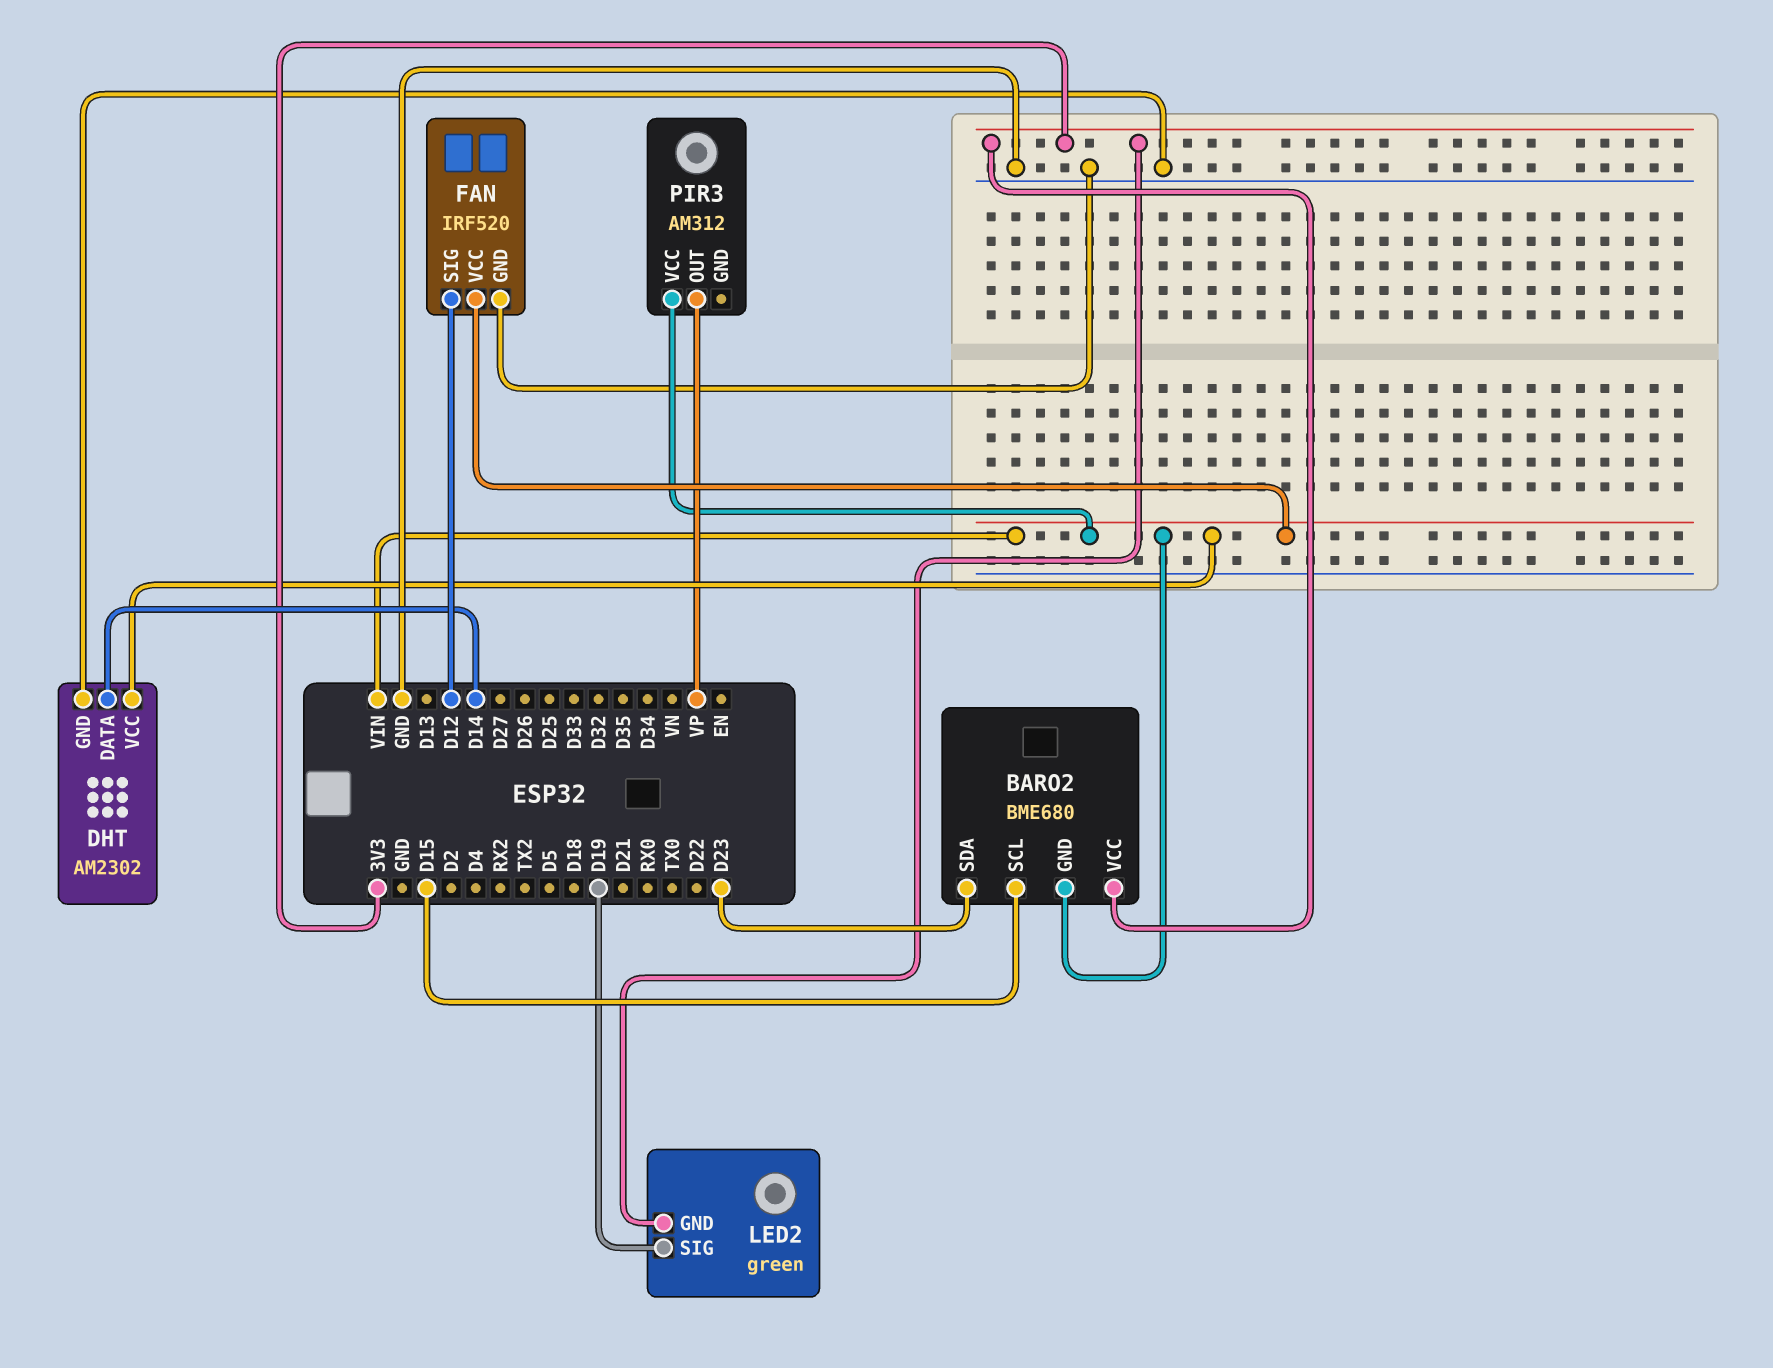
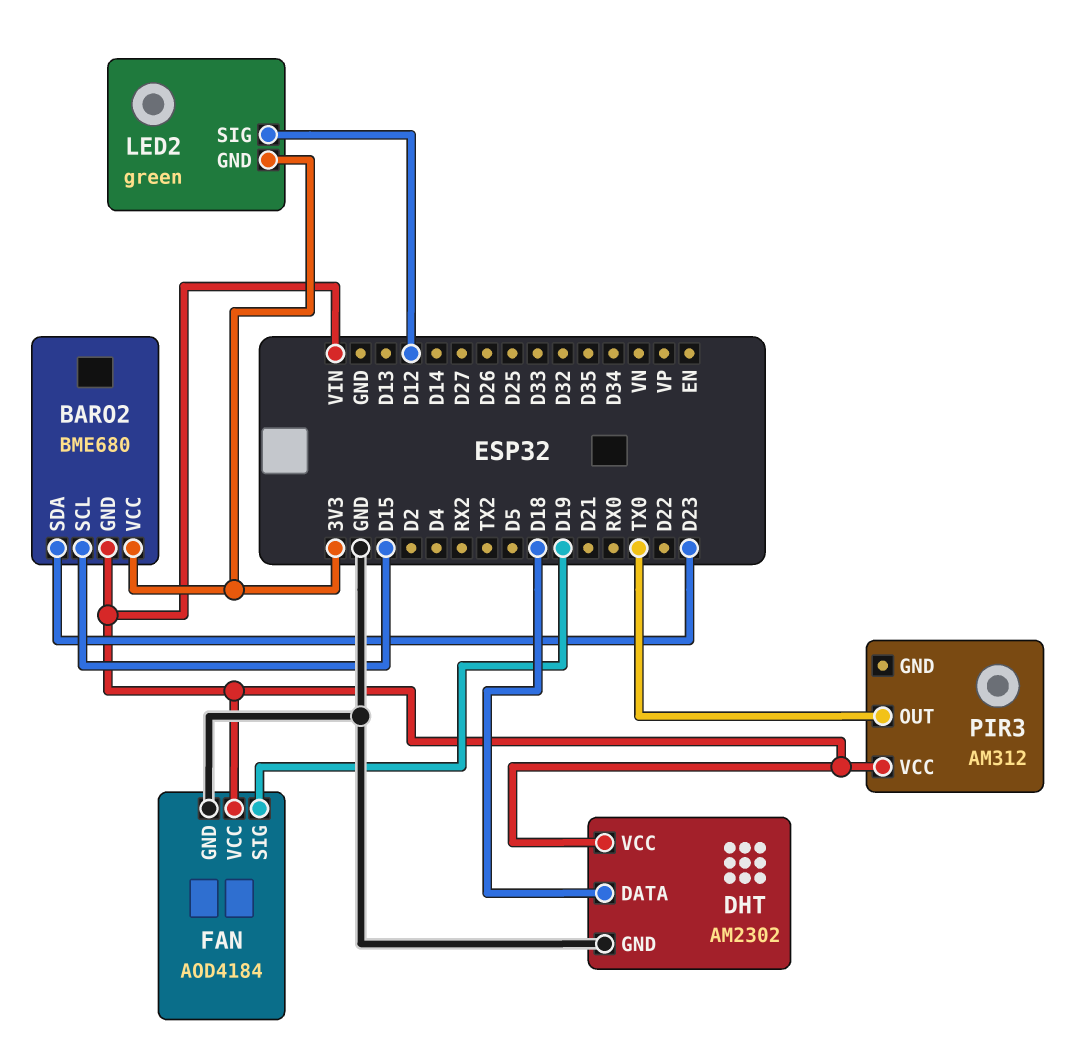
DHT pin DATA: D14 -> D18
FAN: IRF520 -> AOD4184
FAN pin SIG: D12 -> D19
LED2 pin SIG: D19 -> D12
PIR3 pin OUT: VP -> TX0

